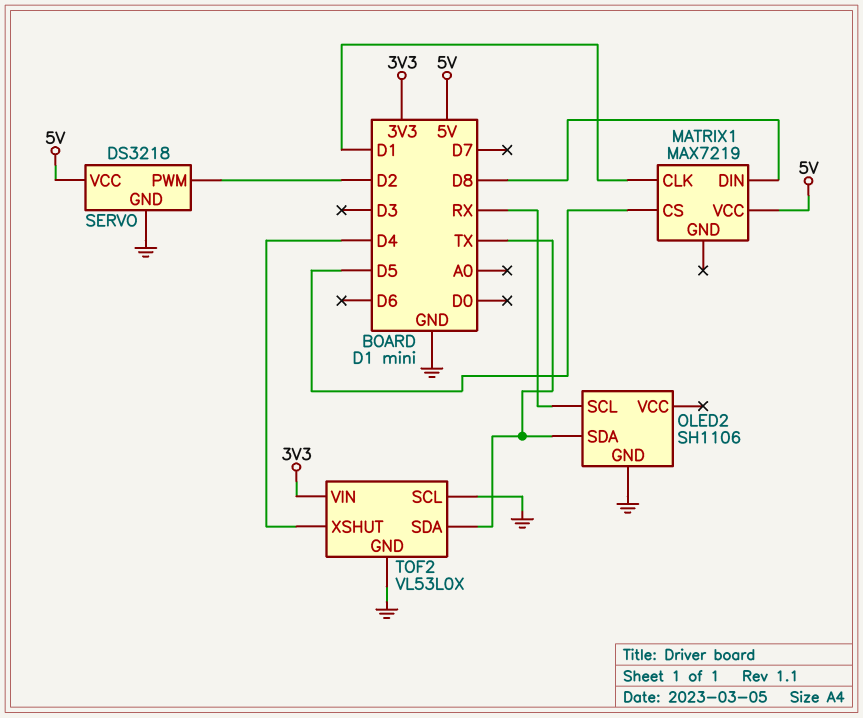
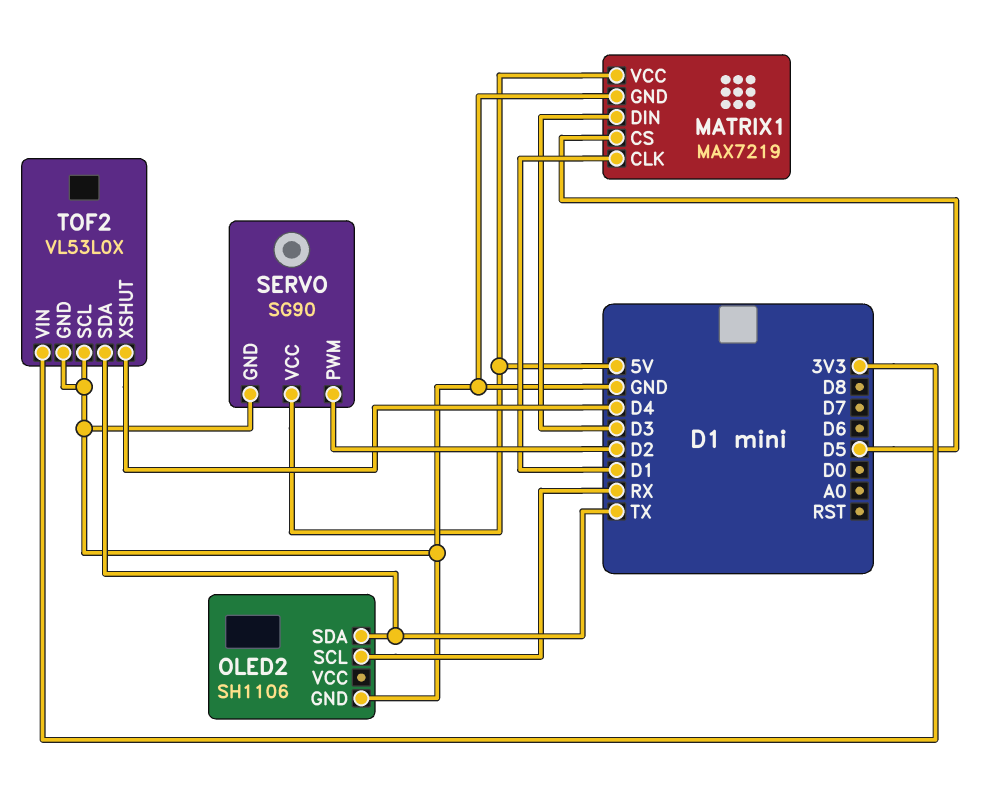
MATRIX1 pin DIN: D8 -> D3
MATRIX1 pin GND: none -> GND
SERVO: DS3218 -> SG90

